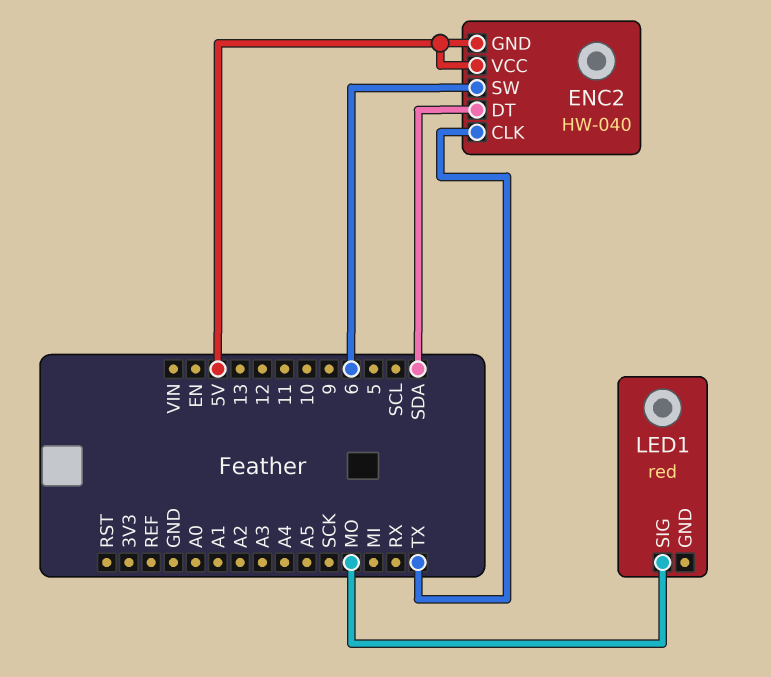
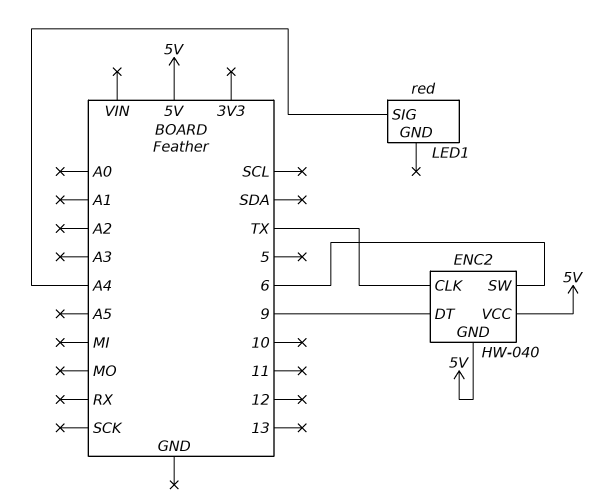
ENC2 pin DT: SDA -> 9
LED1 pin SIG: MO -> A4

